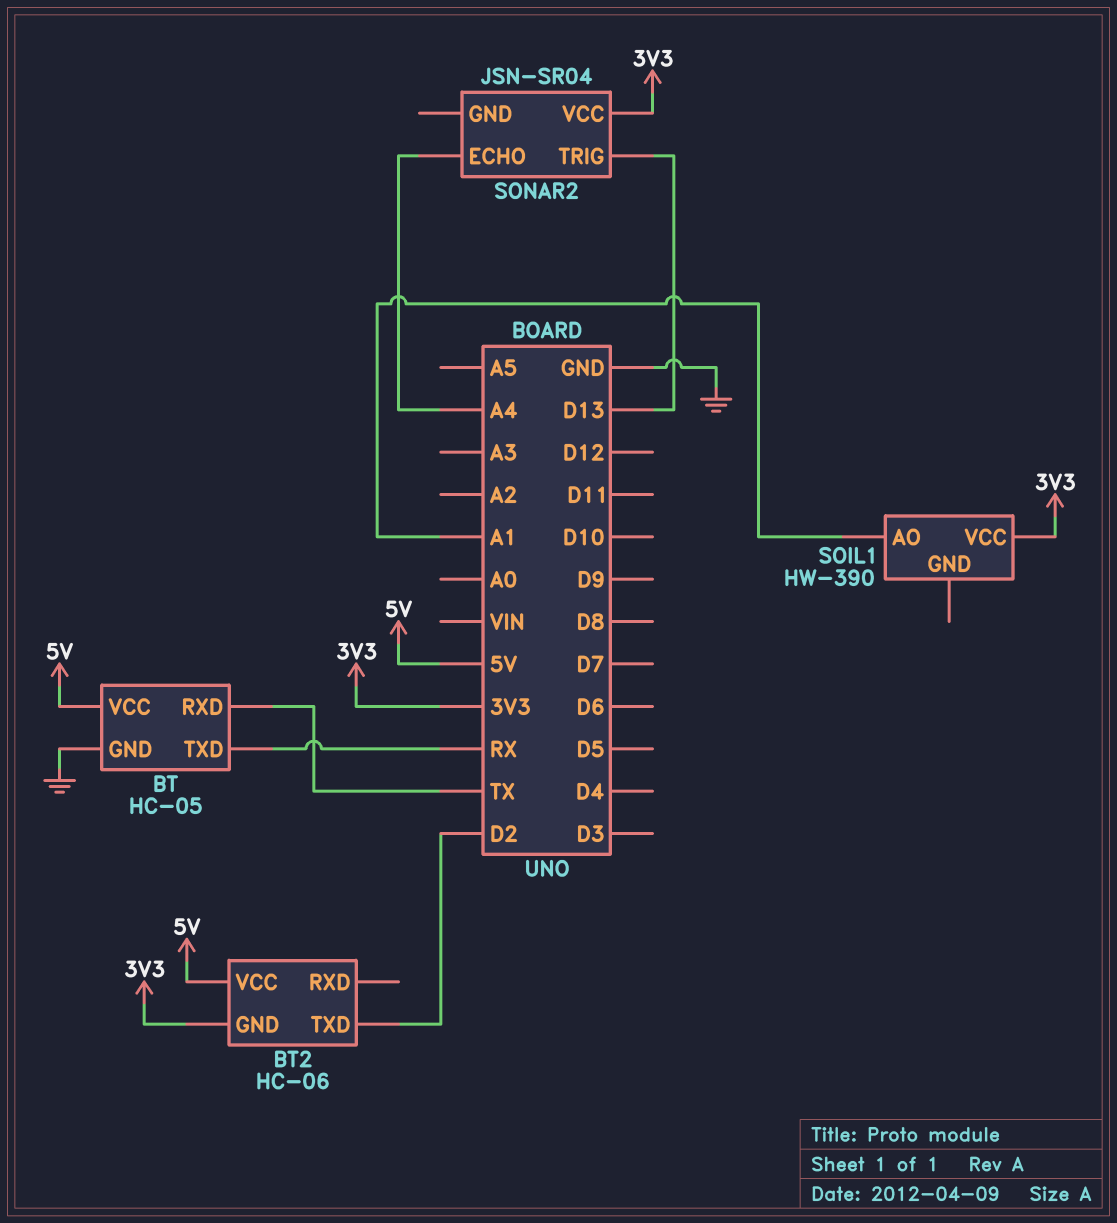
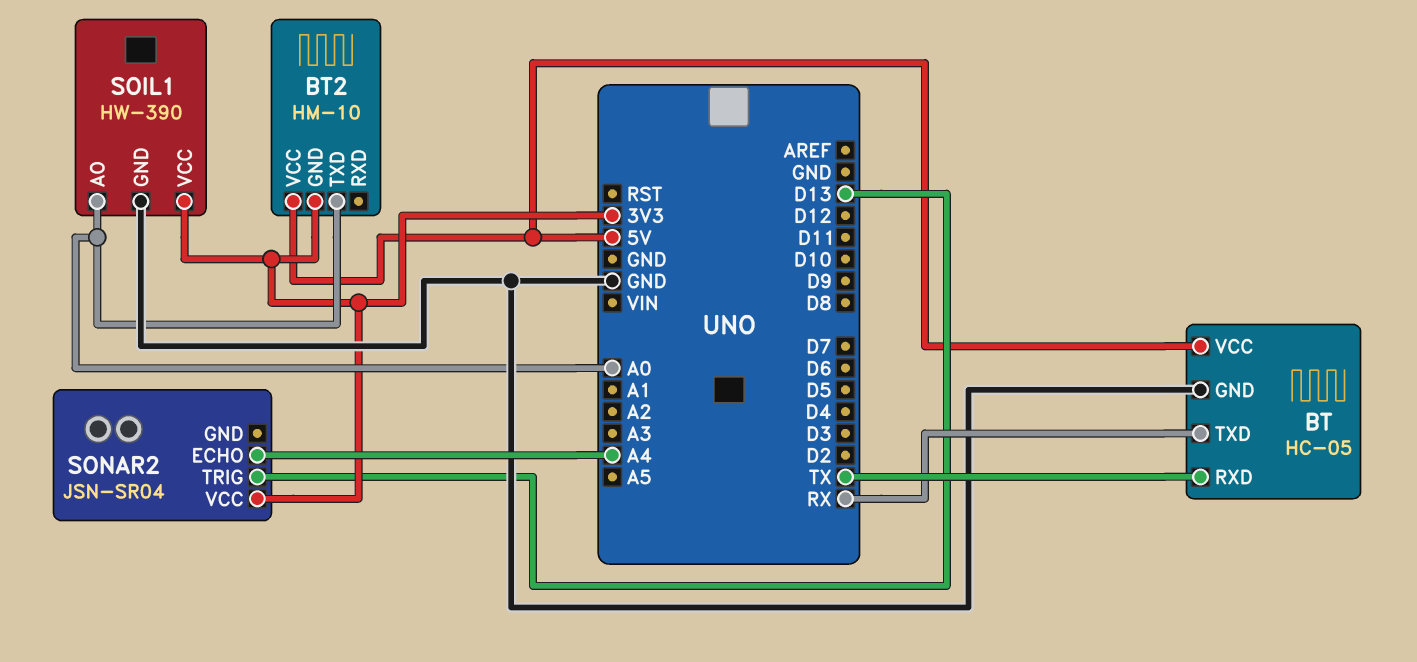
BT2: HC-06 -> HM-10
BT2 pin TXD: D2 -> A0
SOIL1 pin AO: A1 -> A0
SOIL1 pin GND: none -> GND

